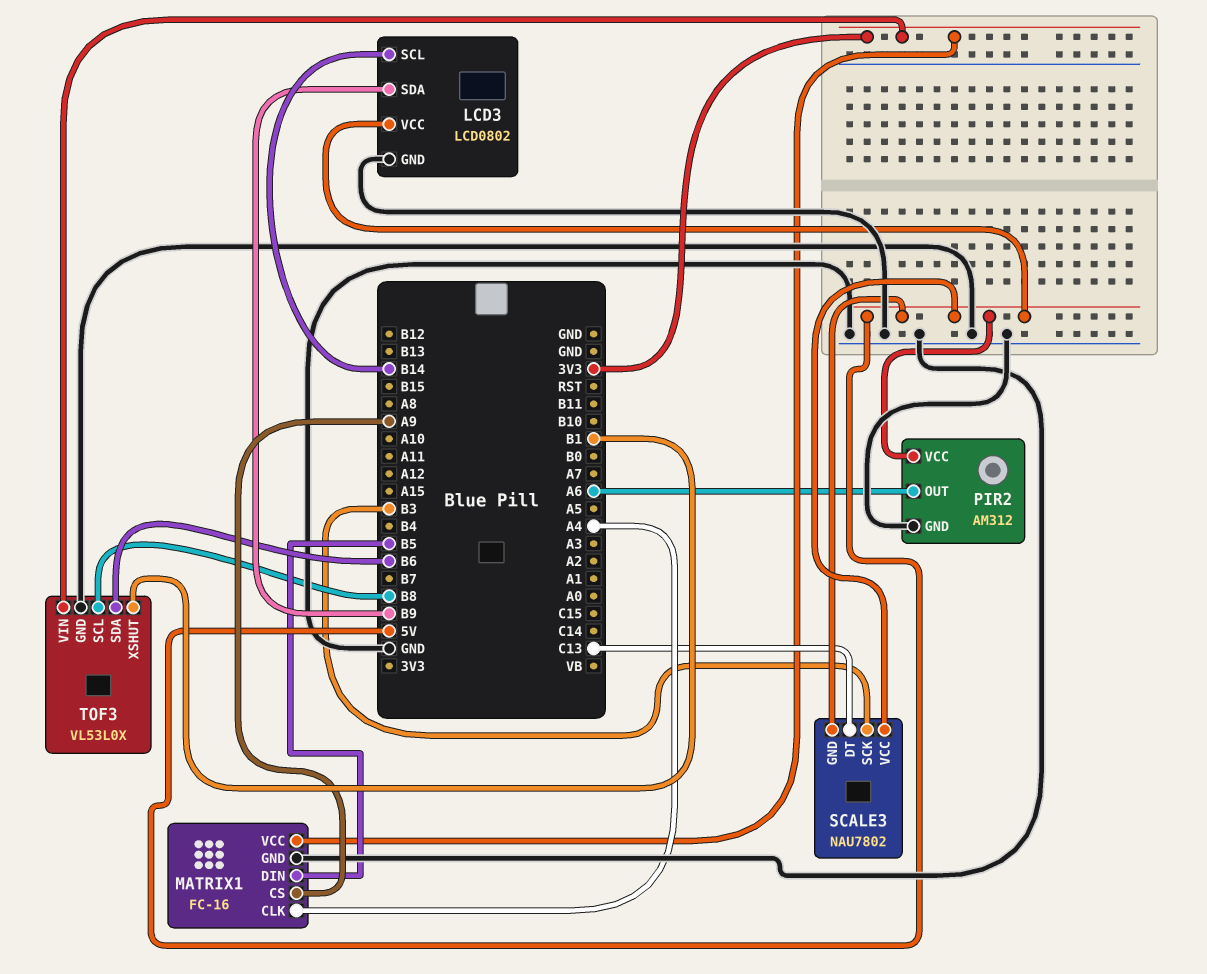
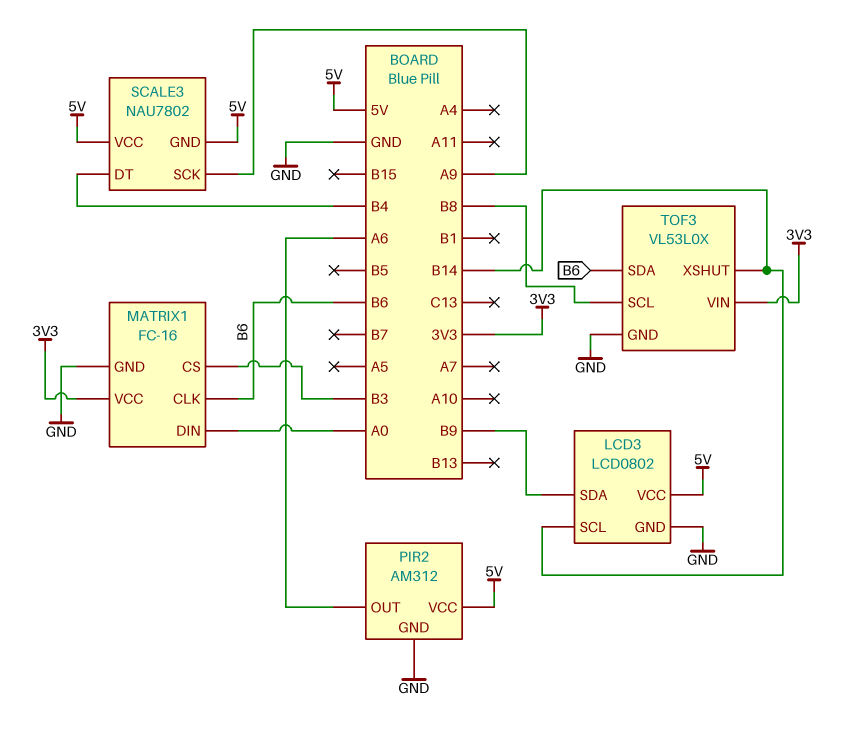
MATRIX1 pin CLK: A4 -> B6
MATRIX1 pin CS: A9 -> B3
MATRIX1 pin DIN: B5 -> A0
SCALE3 pin DT: C13 -> B4
SCALE3 pin SCK: B3 -> A9
TOF3 pin XSHUT: B1 -> B14

